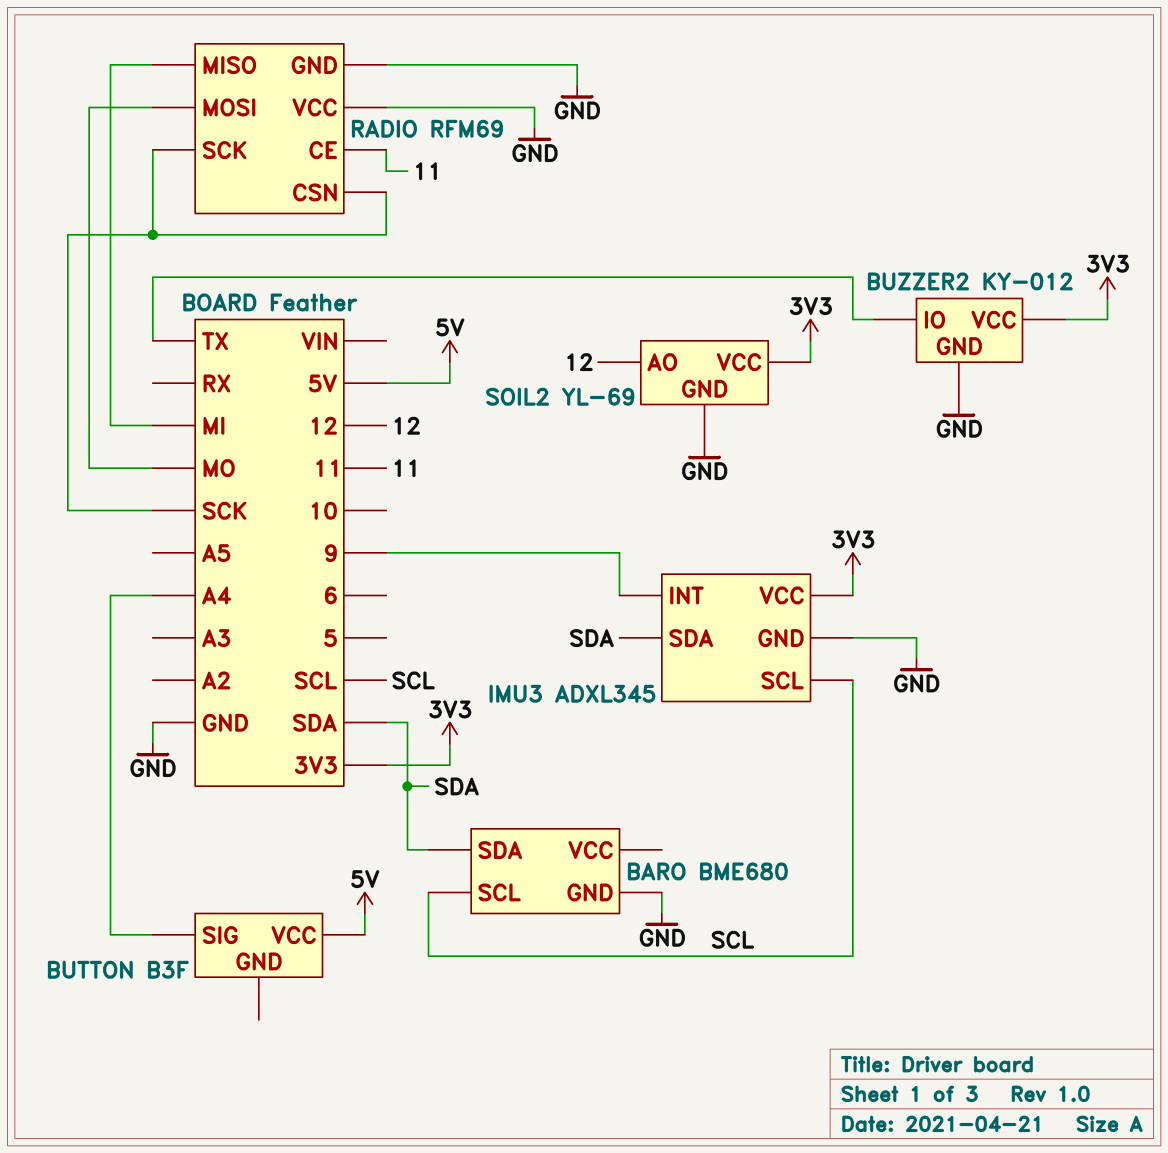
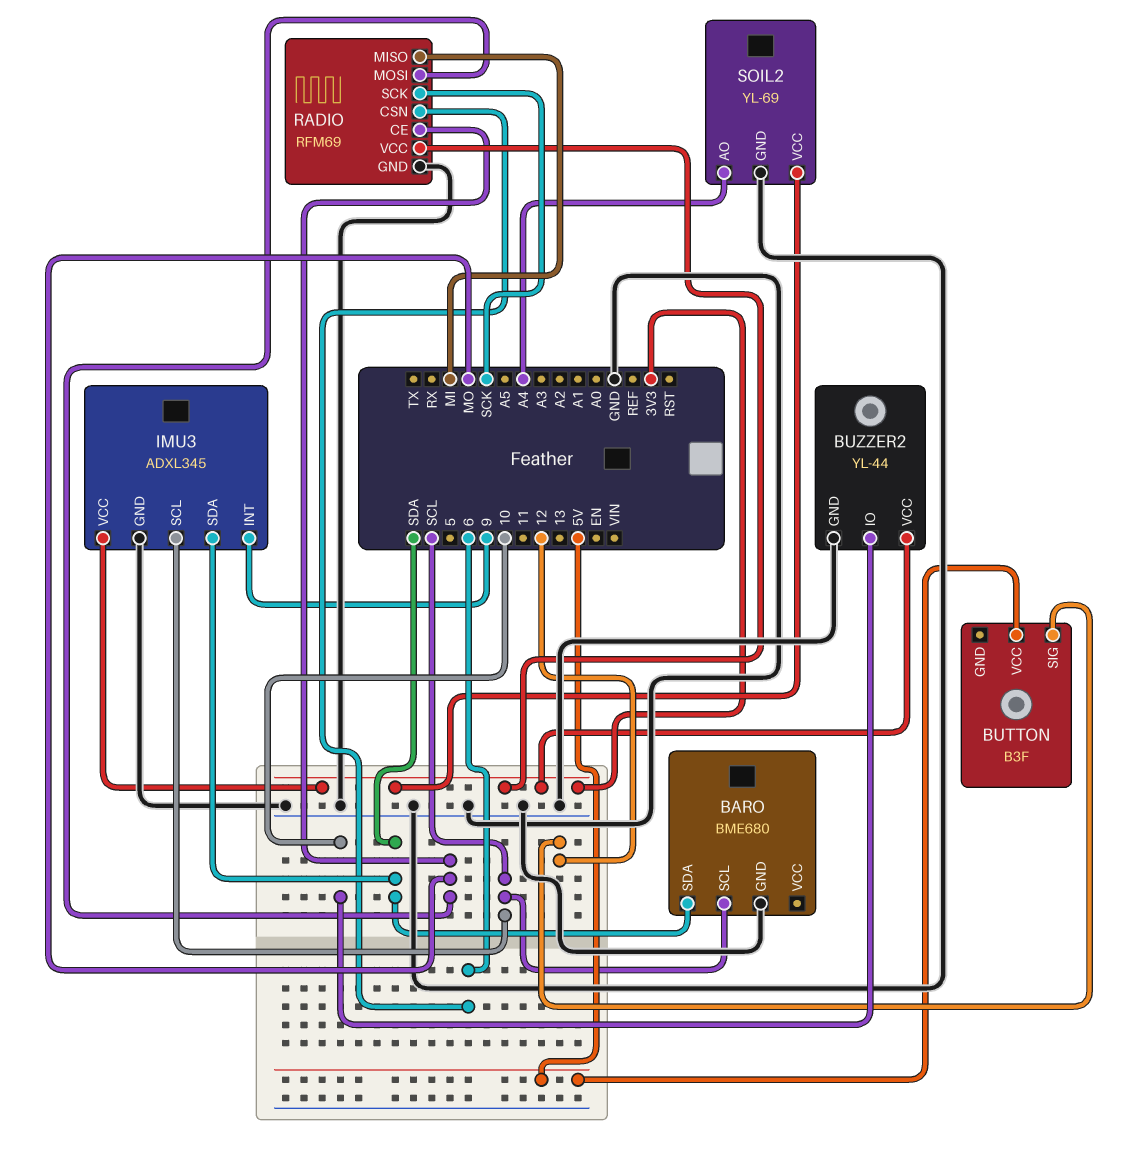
BUTTON pin SIG: A4 -> 12
BUZZER2: KY-012 -> YL-44
BUZZER2 pin IO: TX -> 10
RADIO pin CE: 11 -> MO
RADIO pin CSN: SCK -> 6
RADIO pin VCC: GND -> 3V3
SOIL2 pin AO: 12 -> A4

